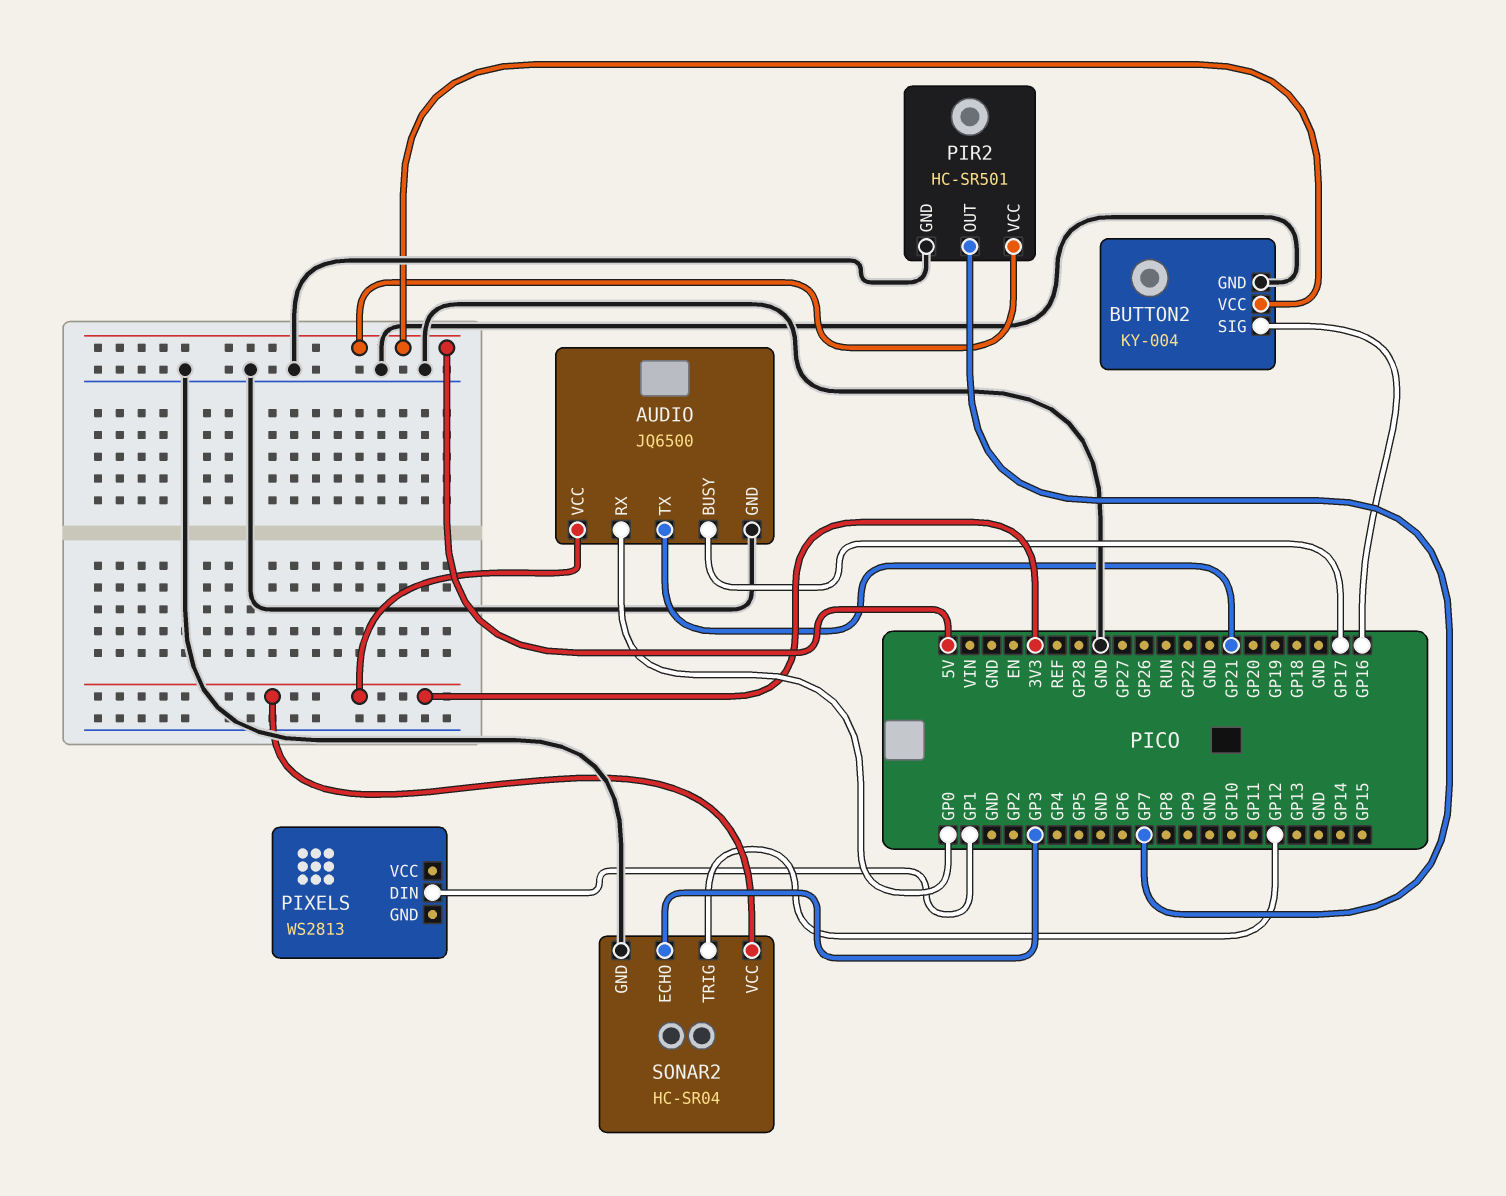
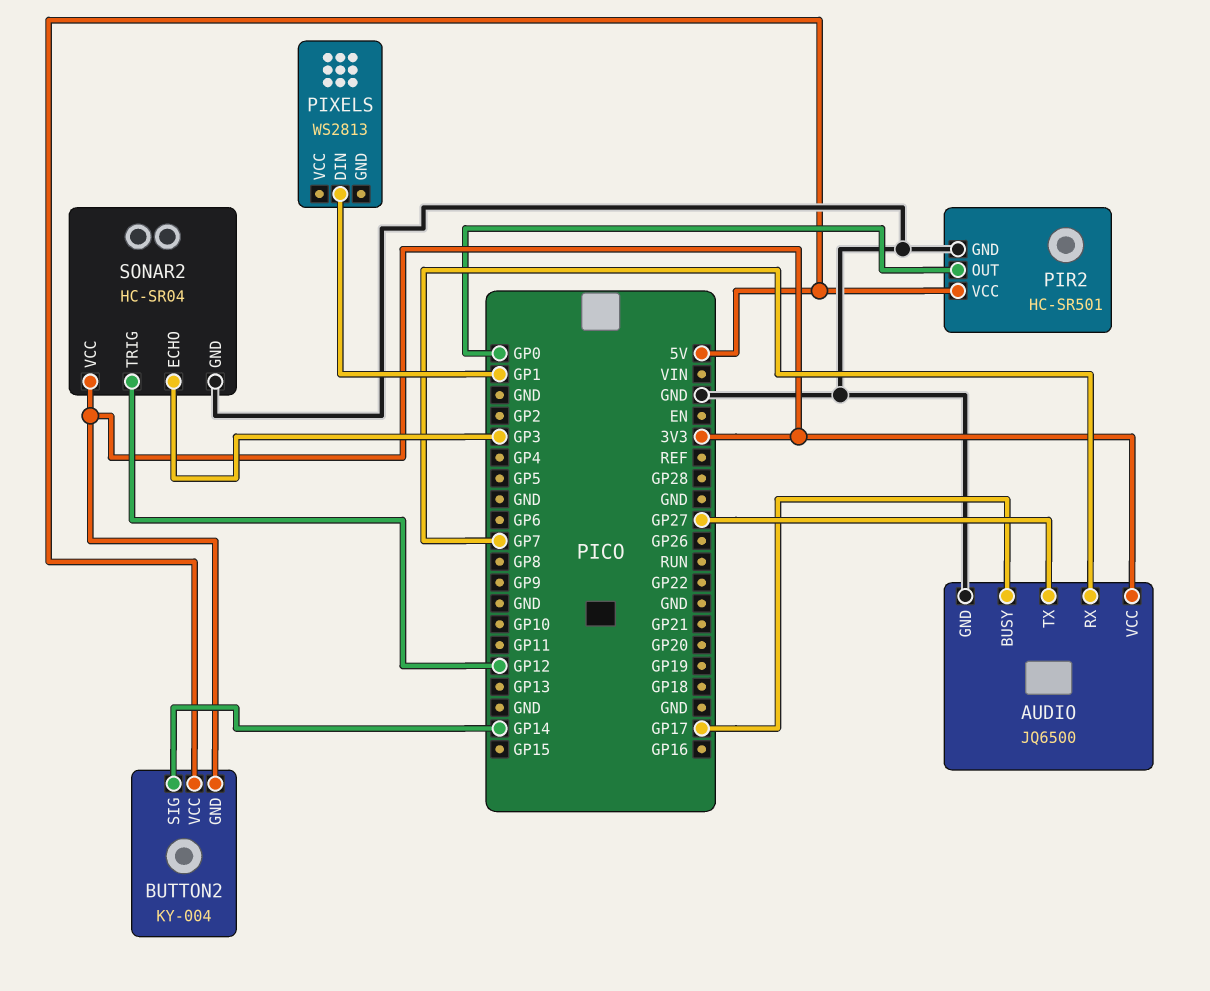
AUDIO pin RX: GP0 -> GP7
AUDIO pin TX: GP21 -> GP27
BUTTON2 pin GND: GND -> 3V3
BUTTON2 pin SIG: GP16 -> GP14
PIR2 pin OUT: GP7 -> GP0

